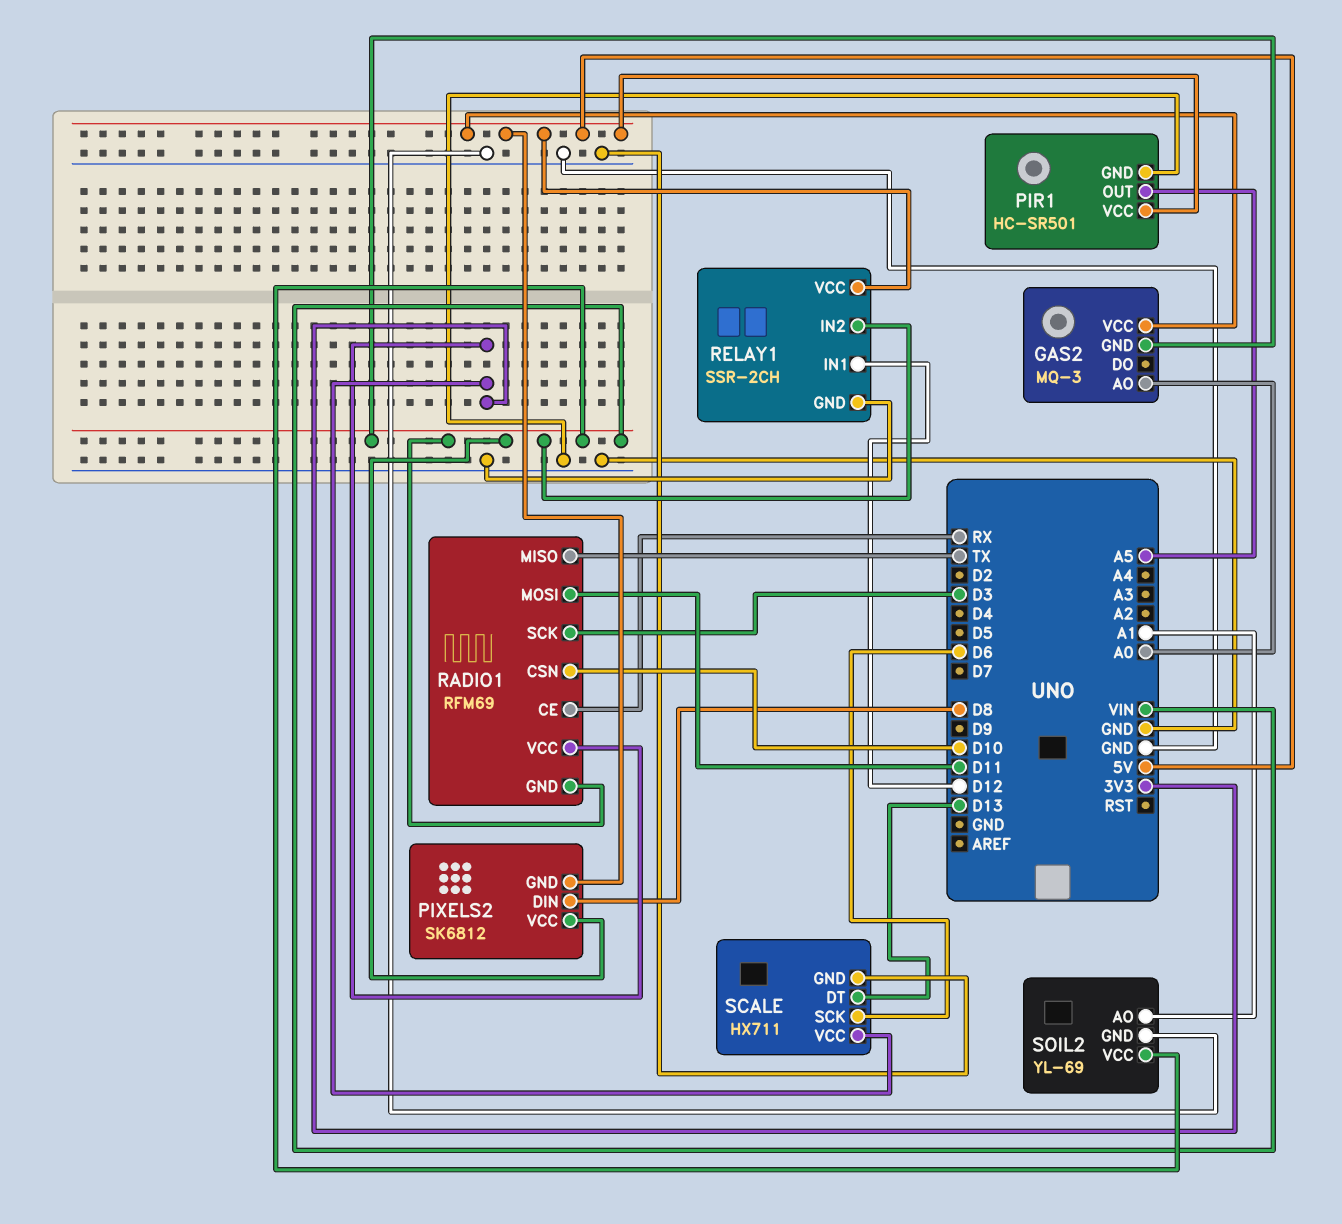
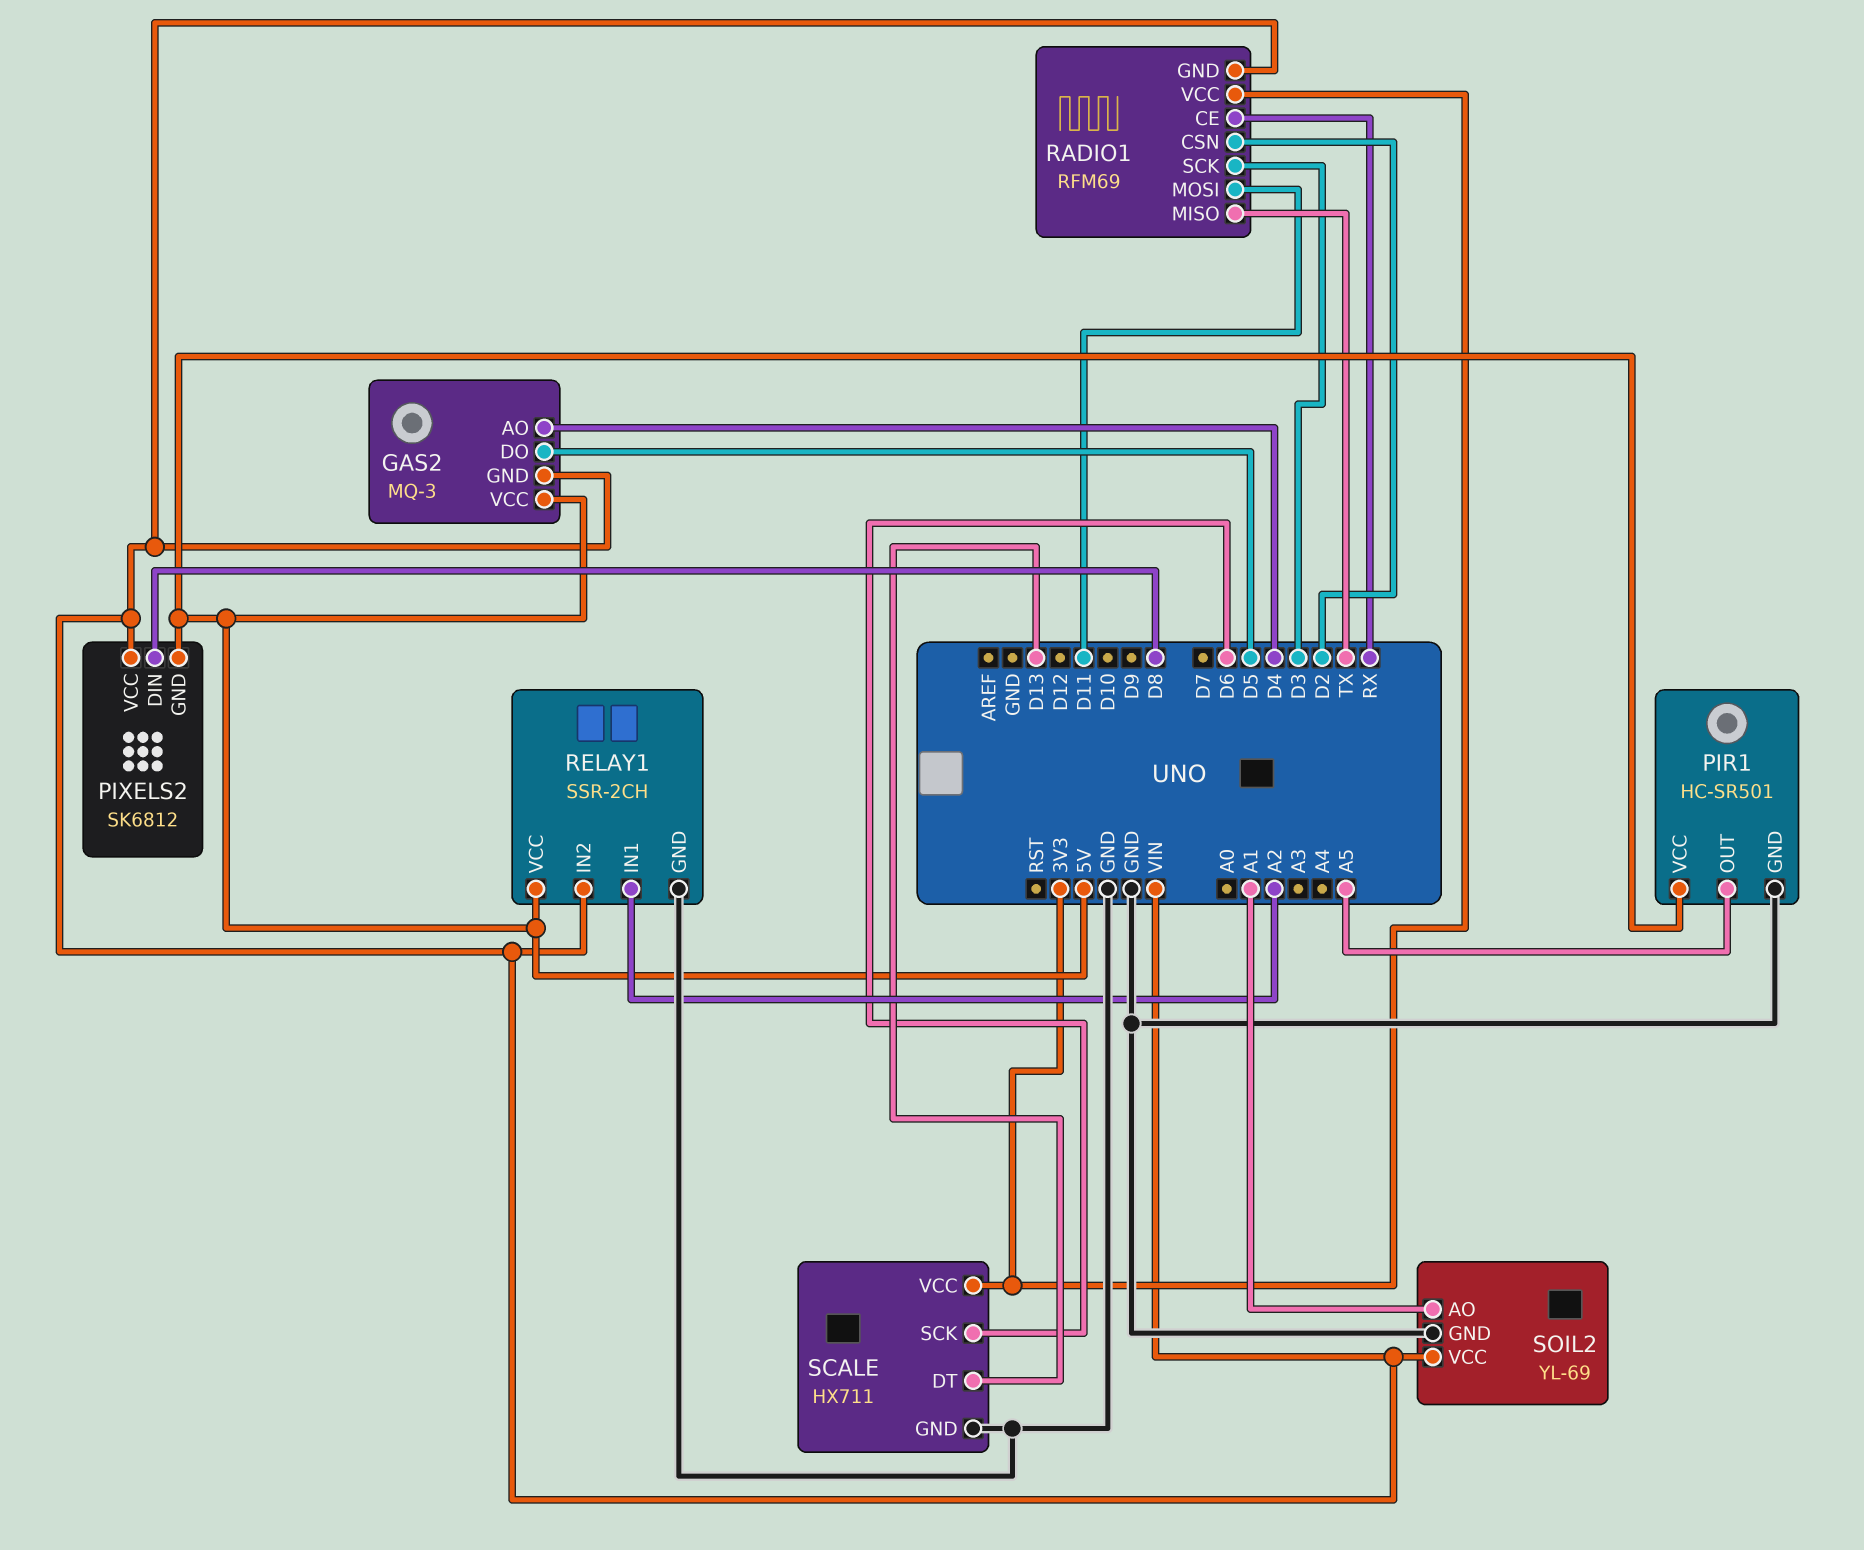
GAS2 pin AO: A0 -> D4
GAS2 pin DO: none -> D5
RADIO1 pin CSN: D10 -> D2
RELAY1 pin IN1: D12 -> A2

